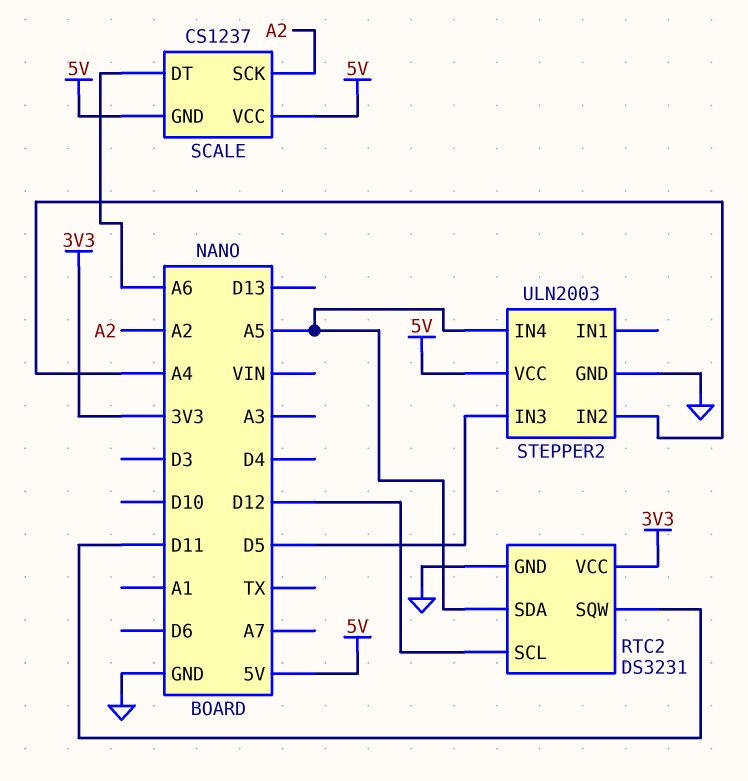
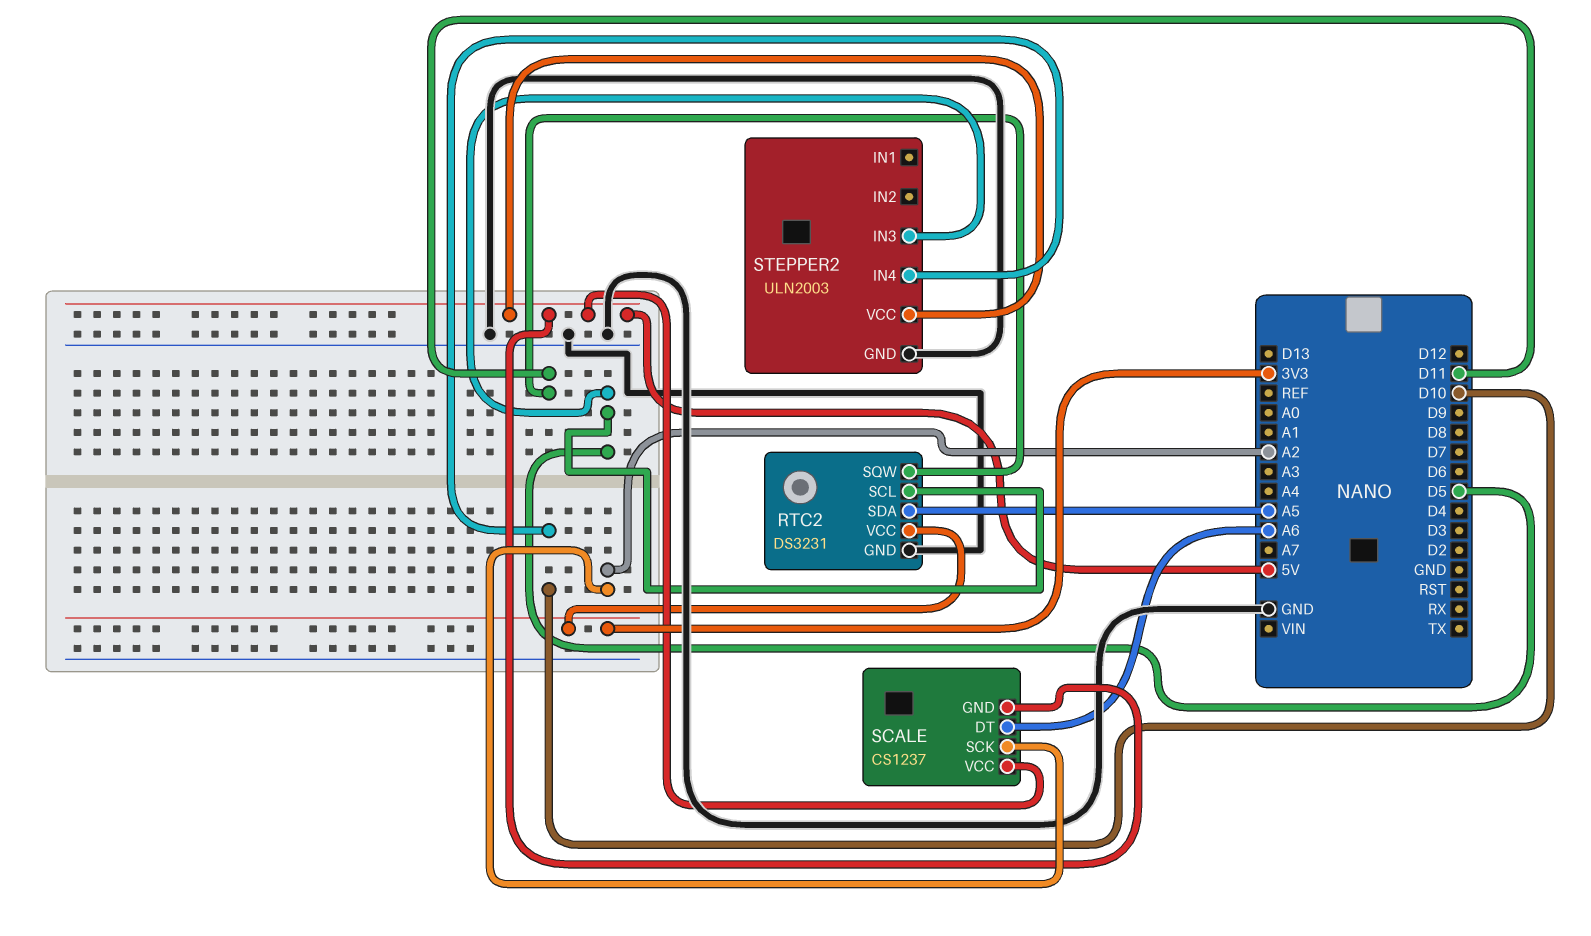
RTC2 pin SCL: D12 -> D5
STEPPER2 pin IN2: A4 -> none
STEPPER2 pin IN4: A5 -> D10

